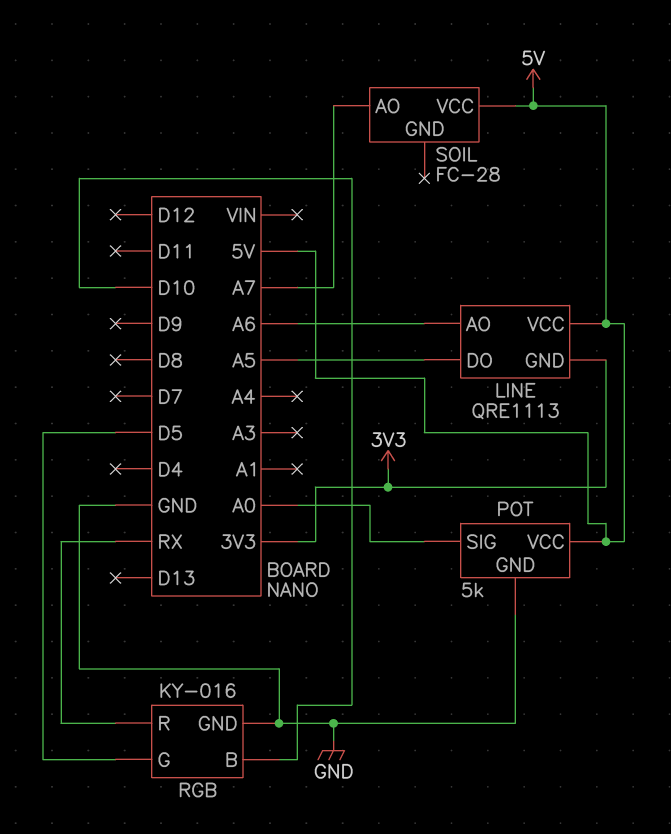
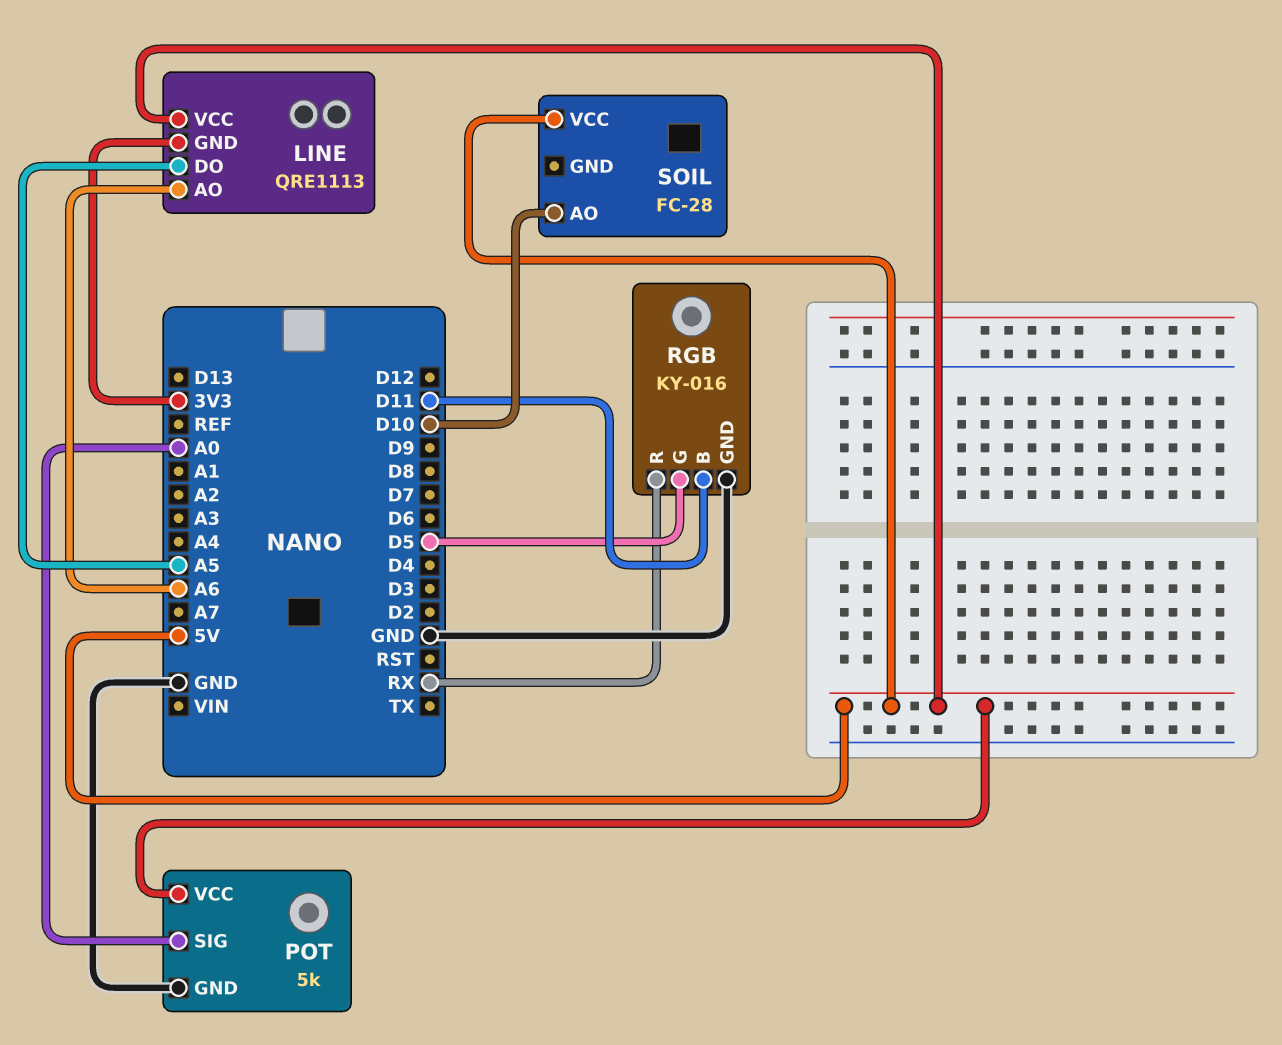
RGB pin B: D10 -> D11
SOIL pin AO: A7 -> D10

